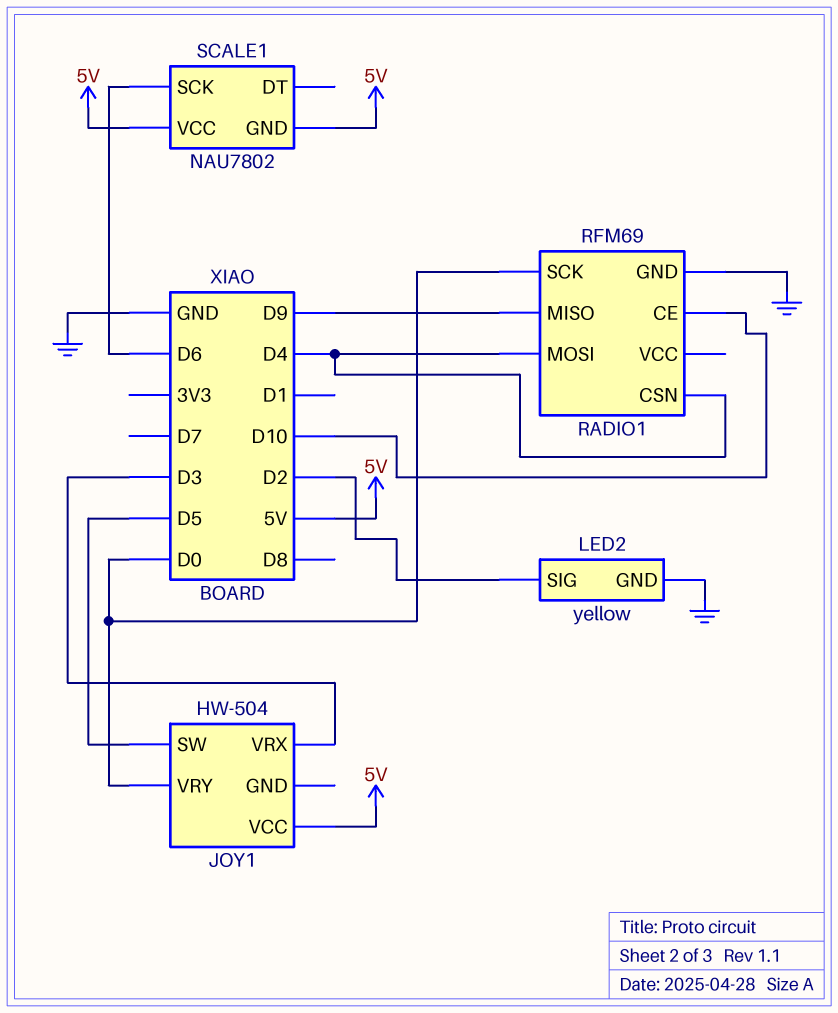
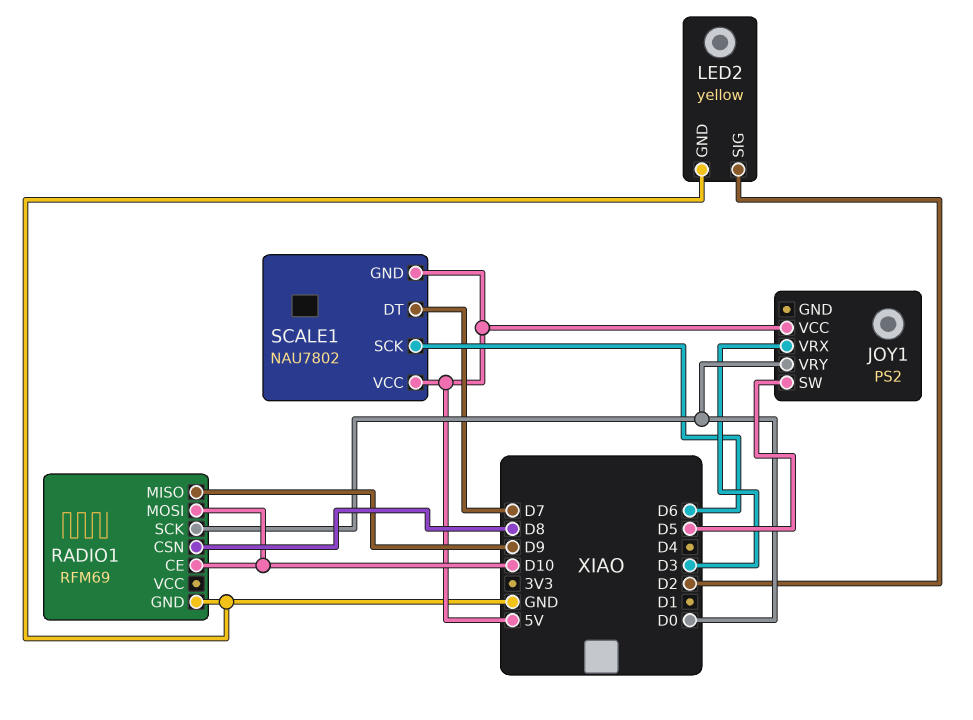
JOY1: HW-504 -> PS2
RADIO1 pin CSN: D4 -> D8
RADIO1 pin MOSI: D4 -> D10
SCALE1 pin DT: none -> D7

